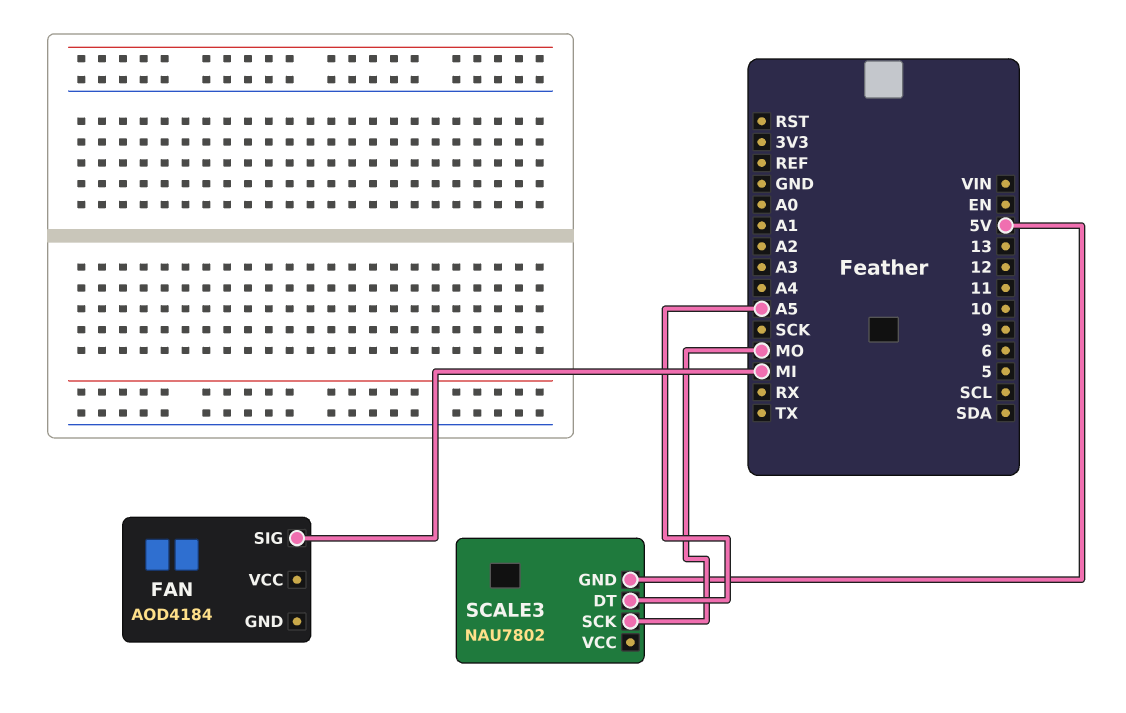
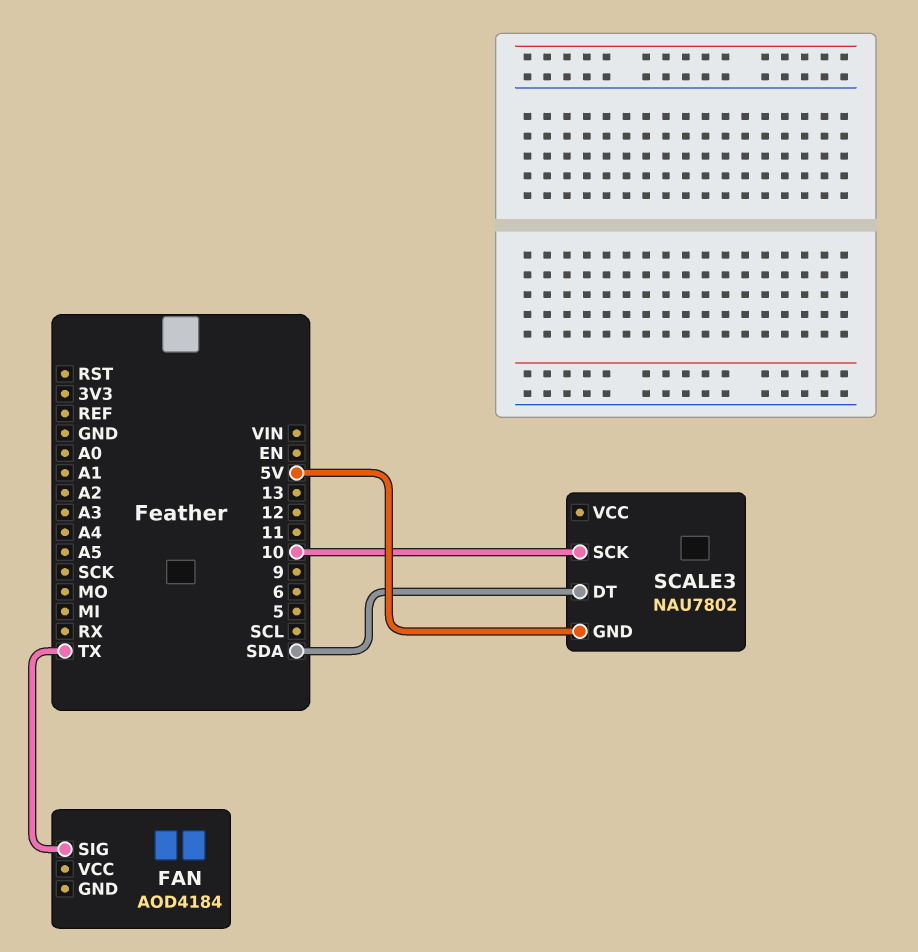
FAN pin SIG: MI -> TX
SCALE3 pin DT: A5 -> SDA
SCALE3 pin SCK: MO -> 10

